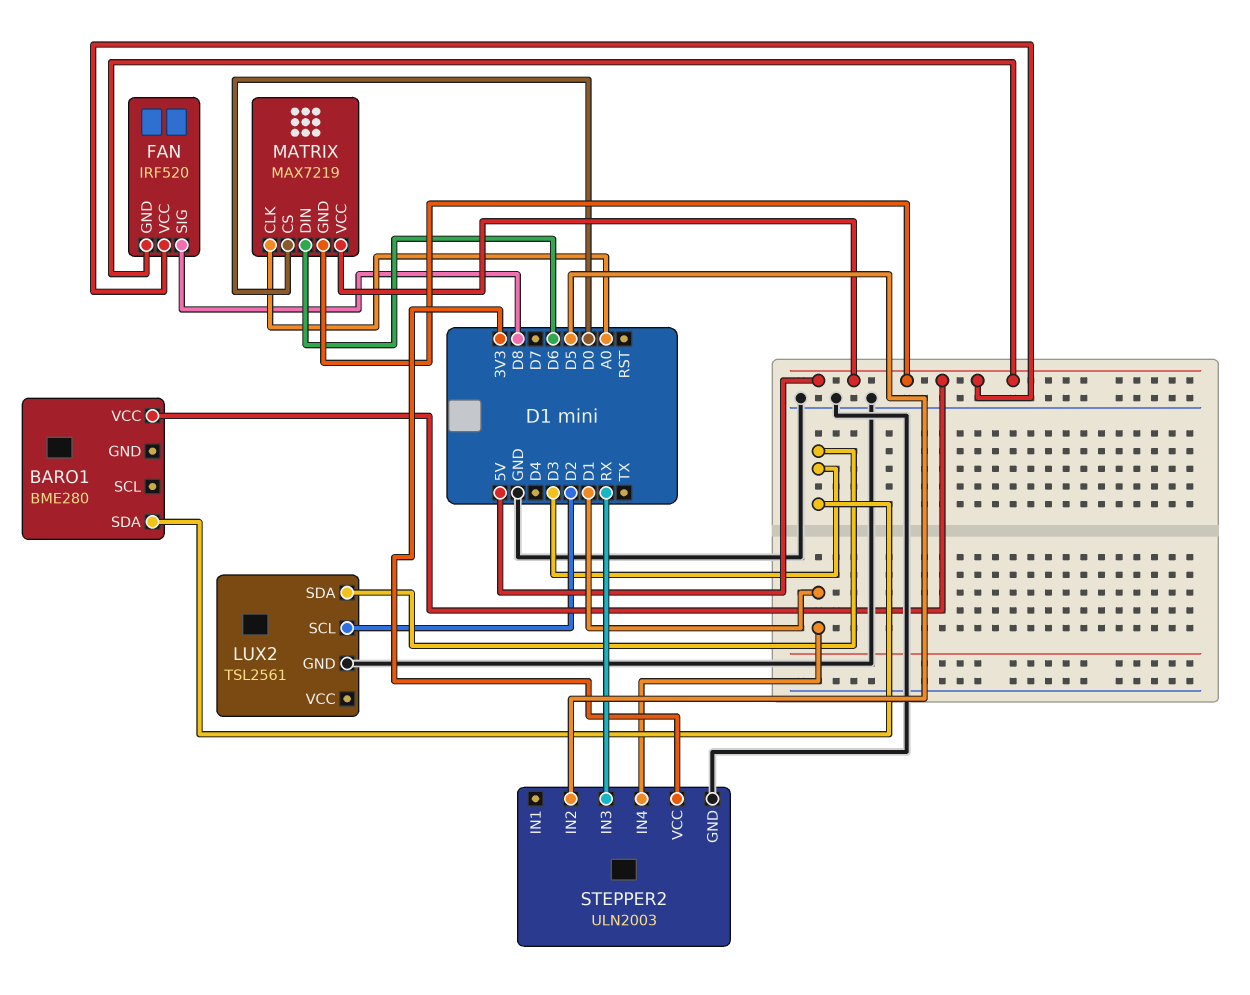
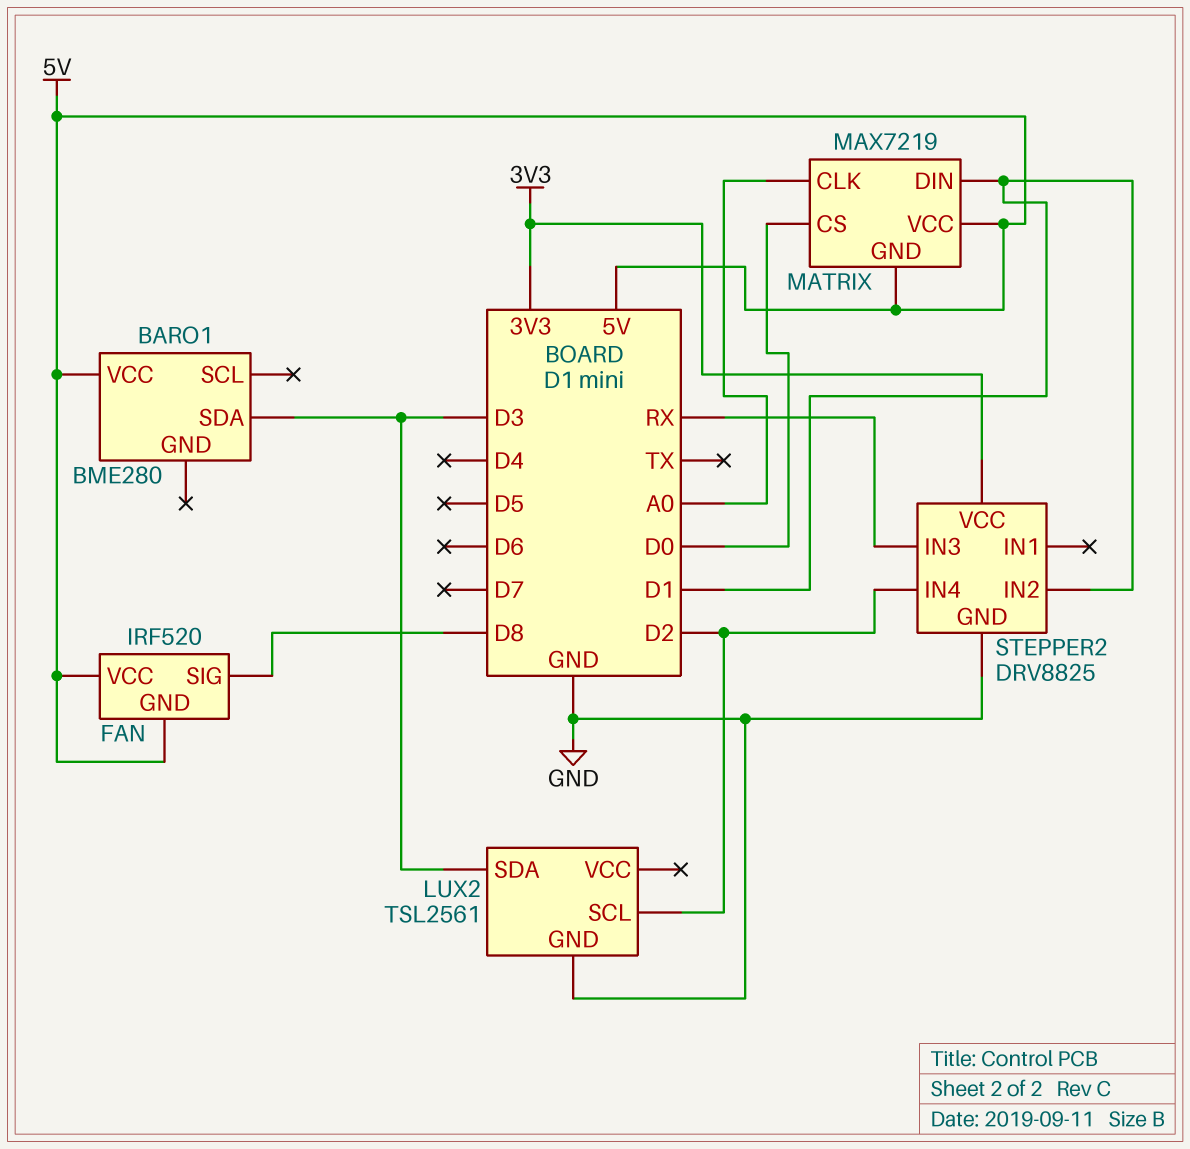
MATRIX pin DIN: D6 -> D1
STEPPER2: ULN2003 -> DRV8825
STEPPER2 pin IN2: D5 -> D1
STEPPER2 pin IN4: D1 -> D2

